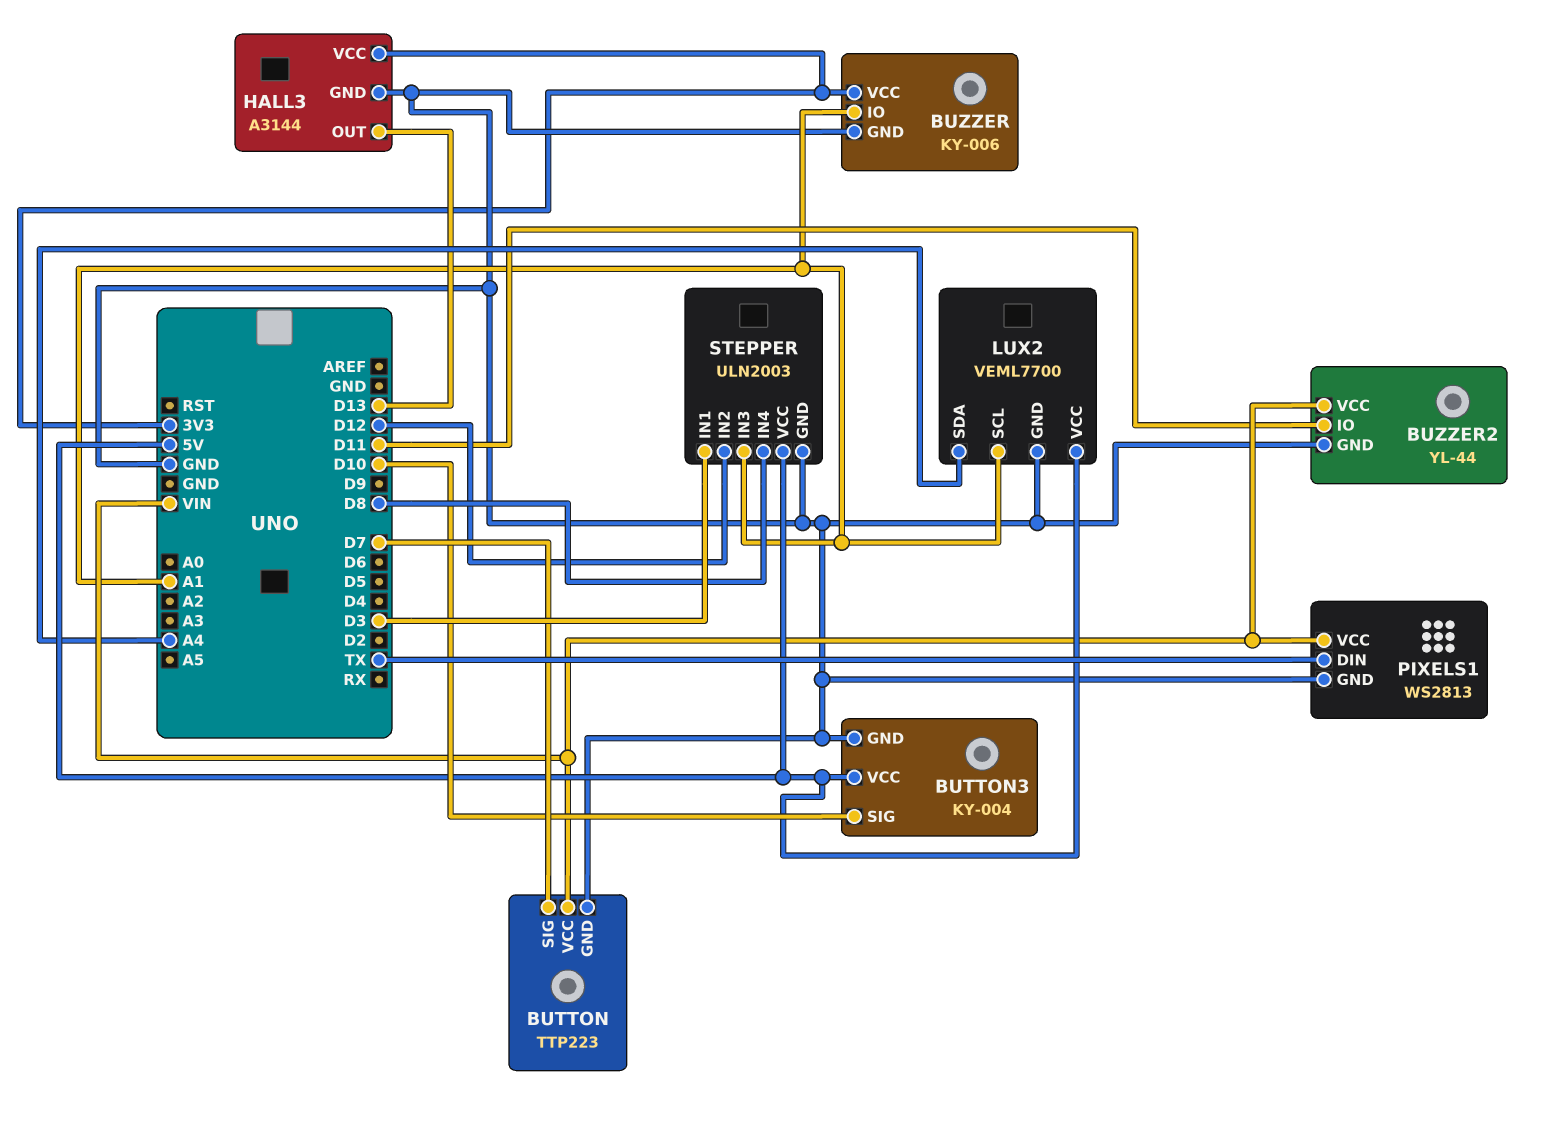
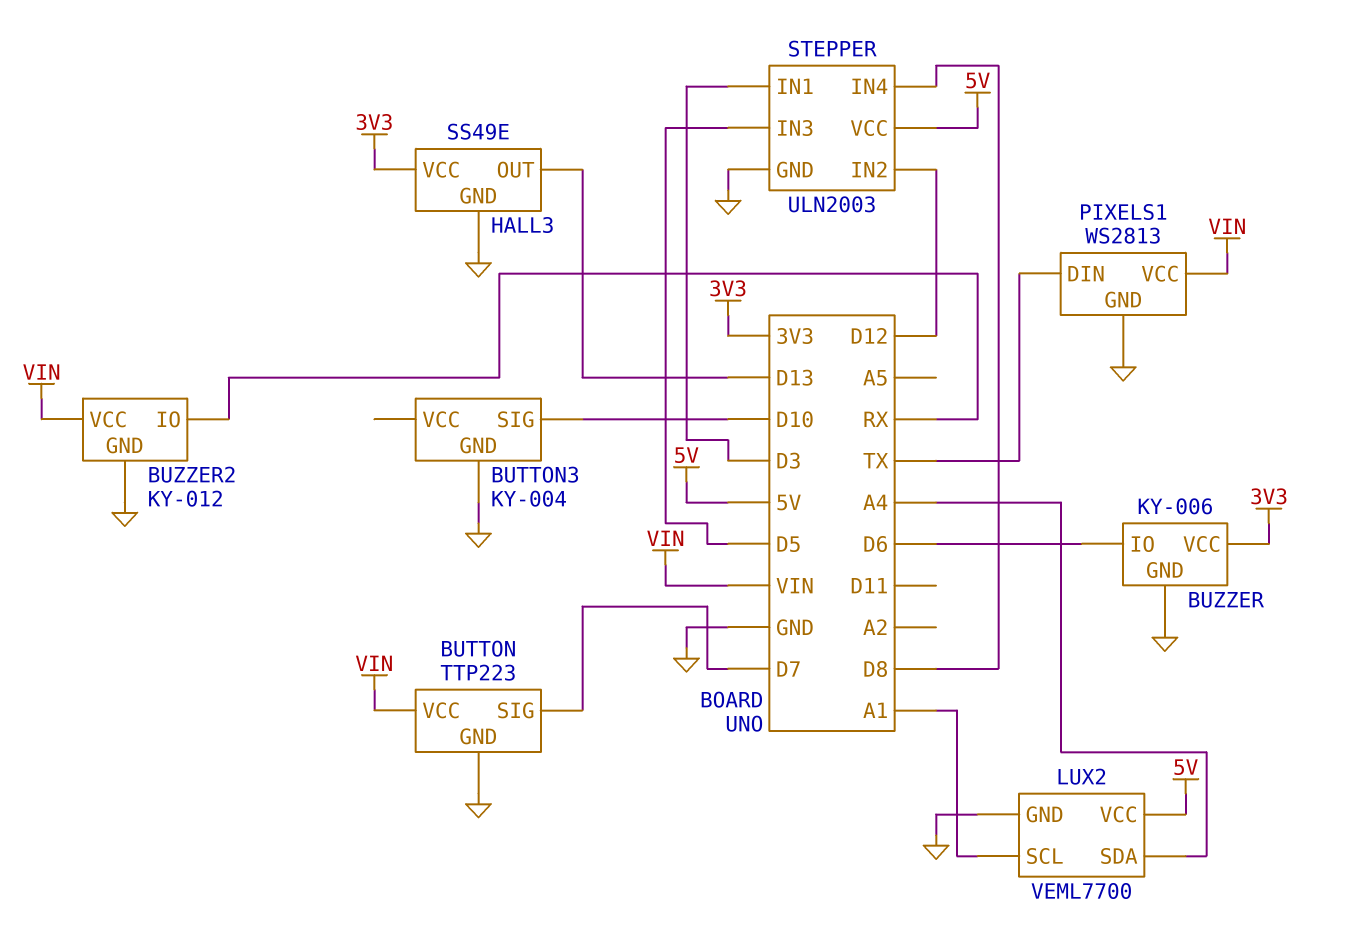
BUTTON3 pin VCC: 5V -> none
BUZZER pin IO: A1 -> D6
BUZZER2: YL-44 -> KY-012
BUZZER2 pin IO: D11 -> RX
HALL3: A3144 -> SS49E
STEPPER pin IN3: A1 -> D5

